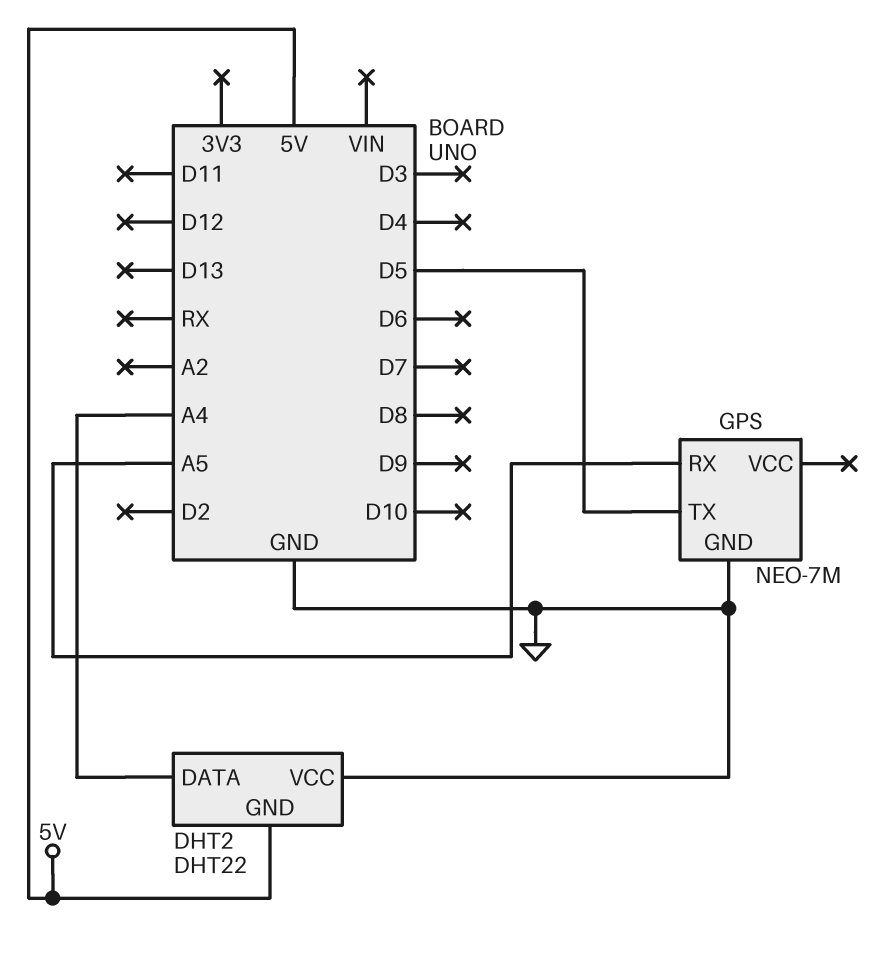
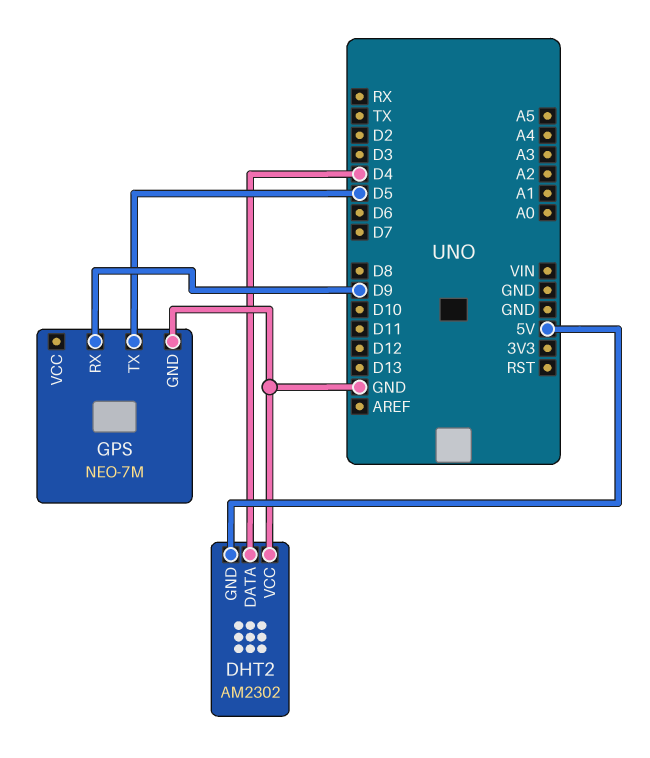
DHT2: DHT22 -> AM2302
DHT2 pin DATA: A4 -> D4
GPS pin RX: A5 -> D9

